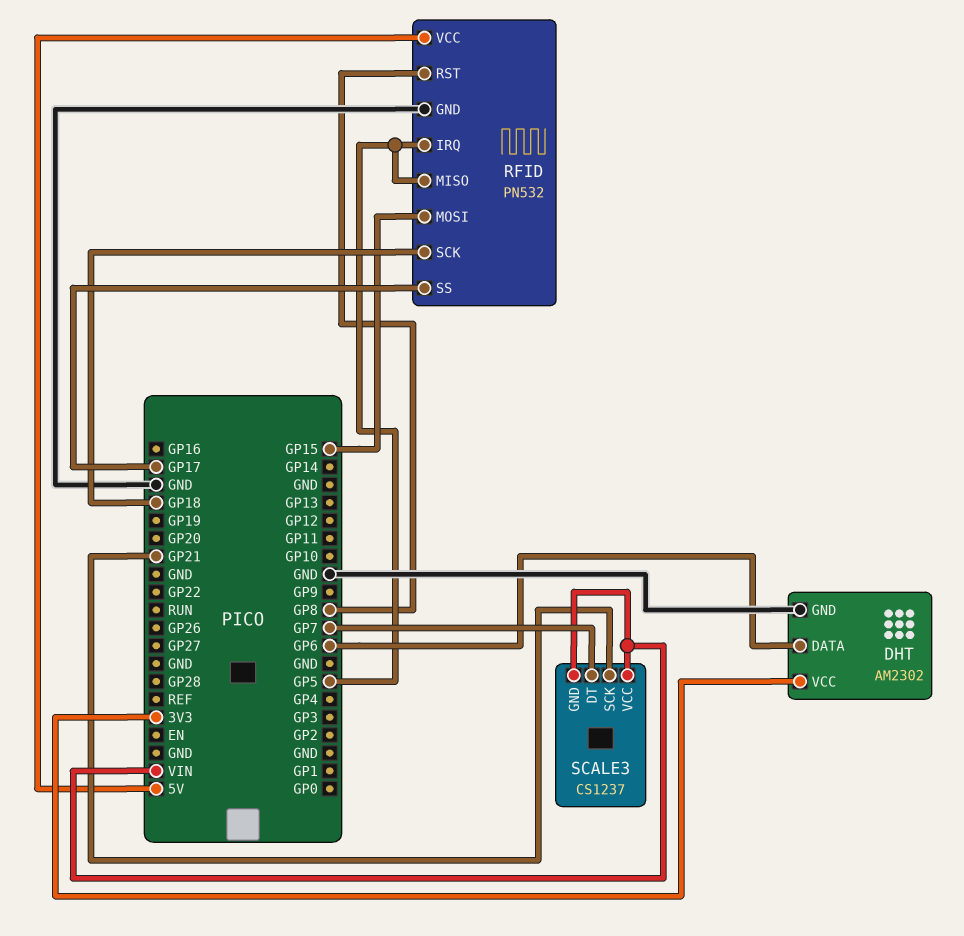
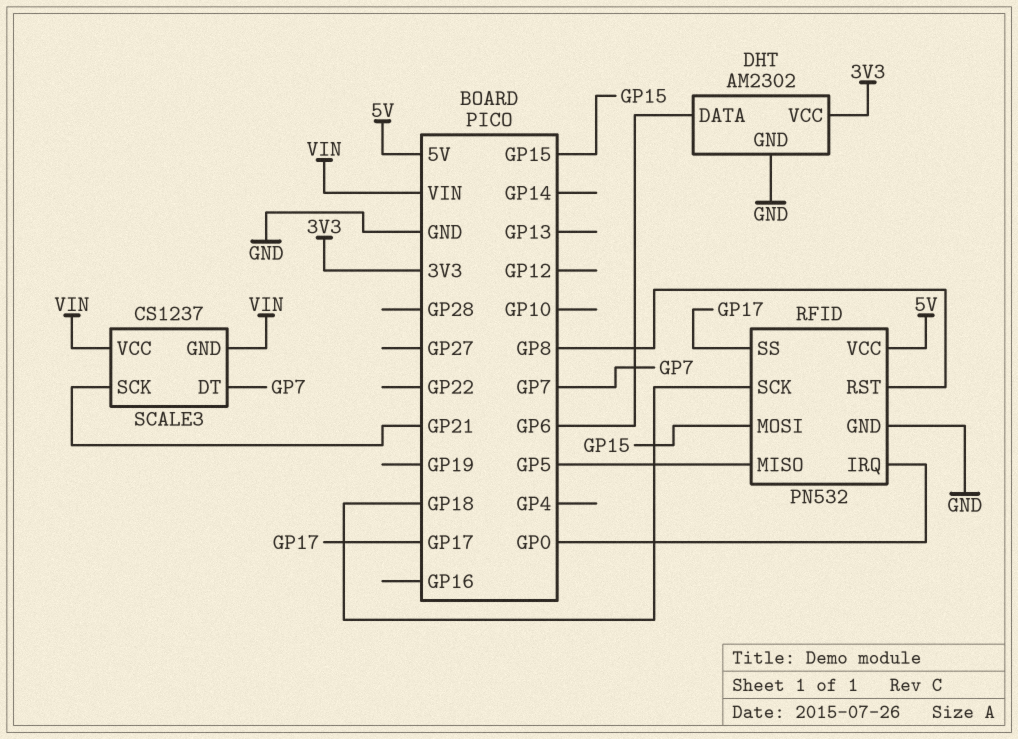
RFID pin IRQ: GP5 -> GP0

